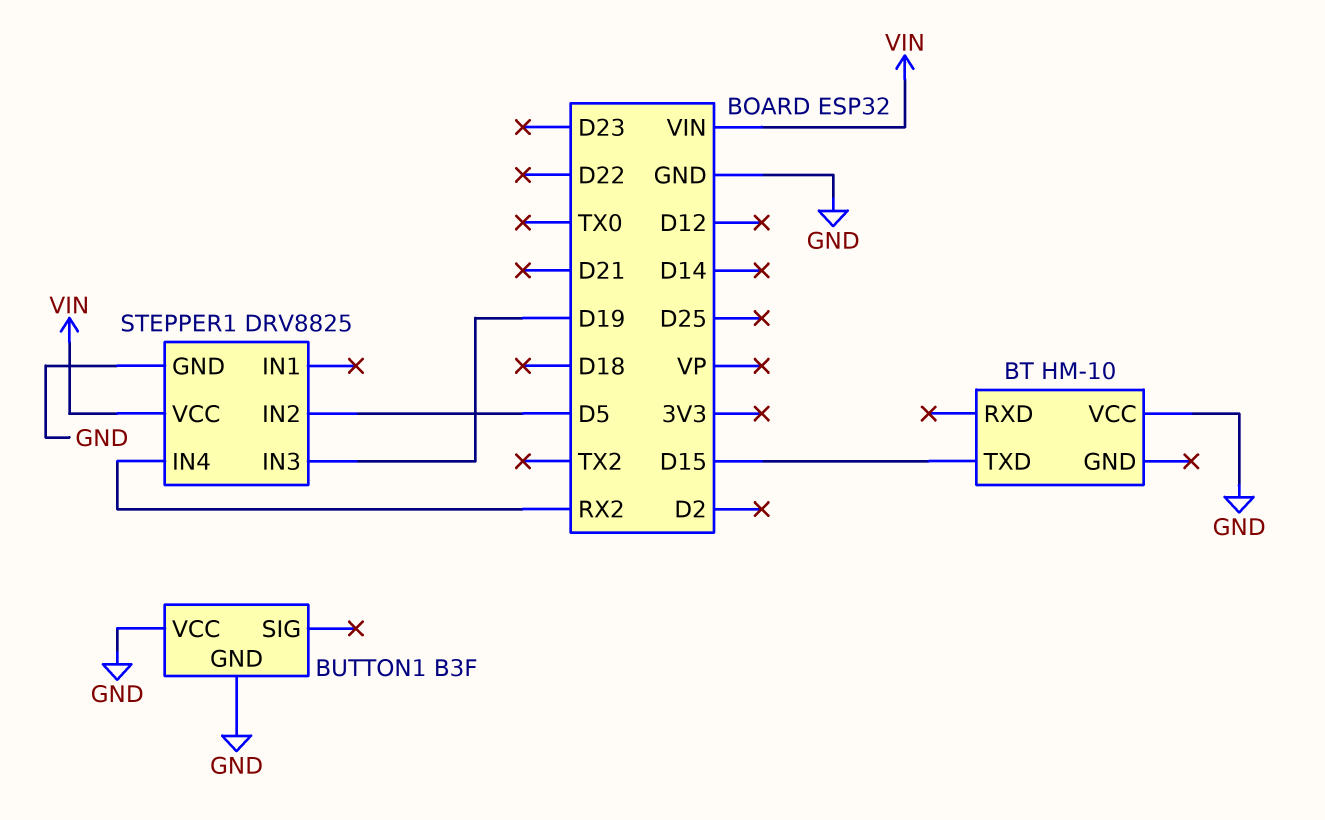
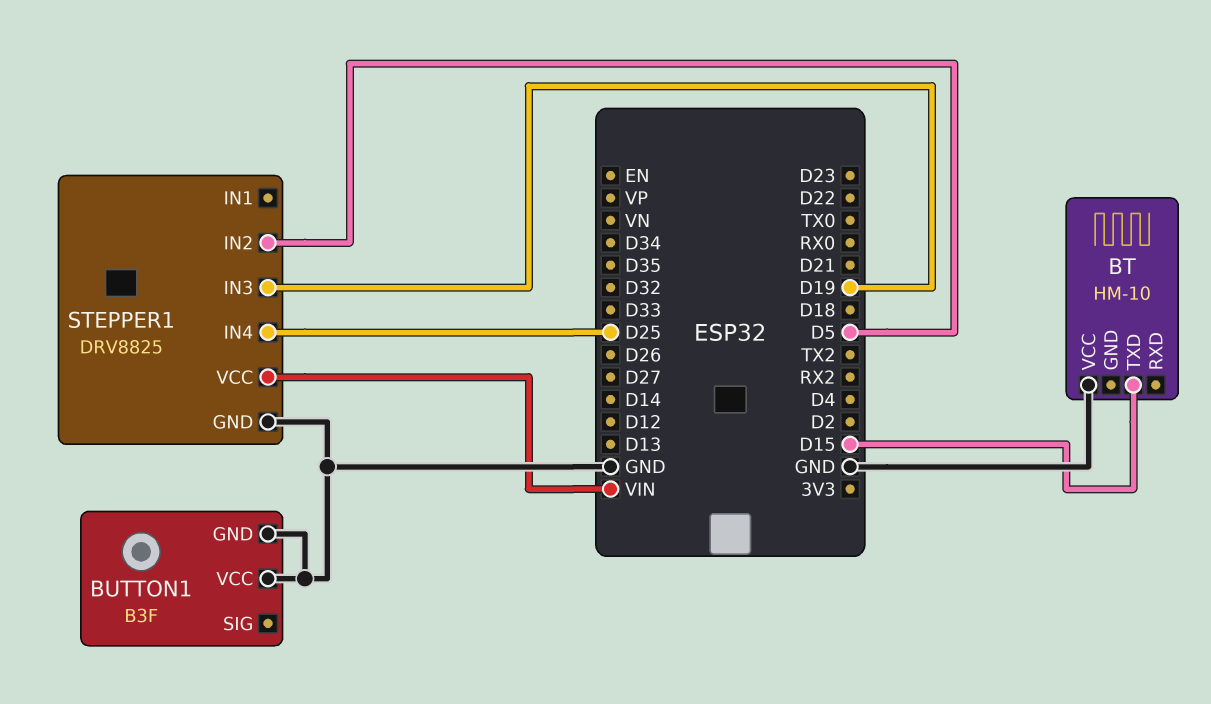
STEPPER1 pin IN4: RX2 -> D25

